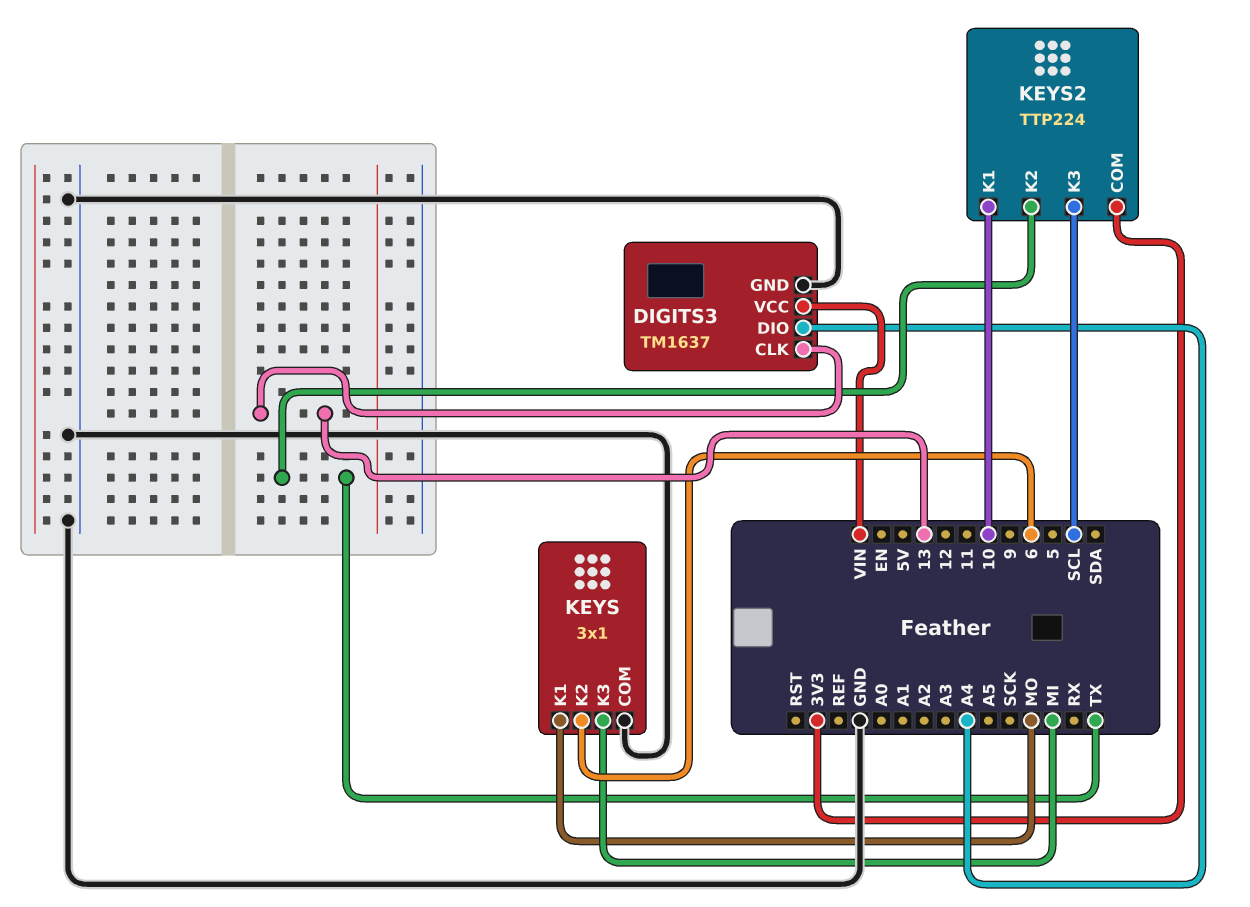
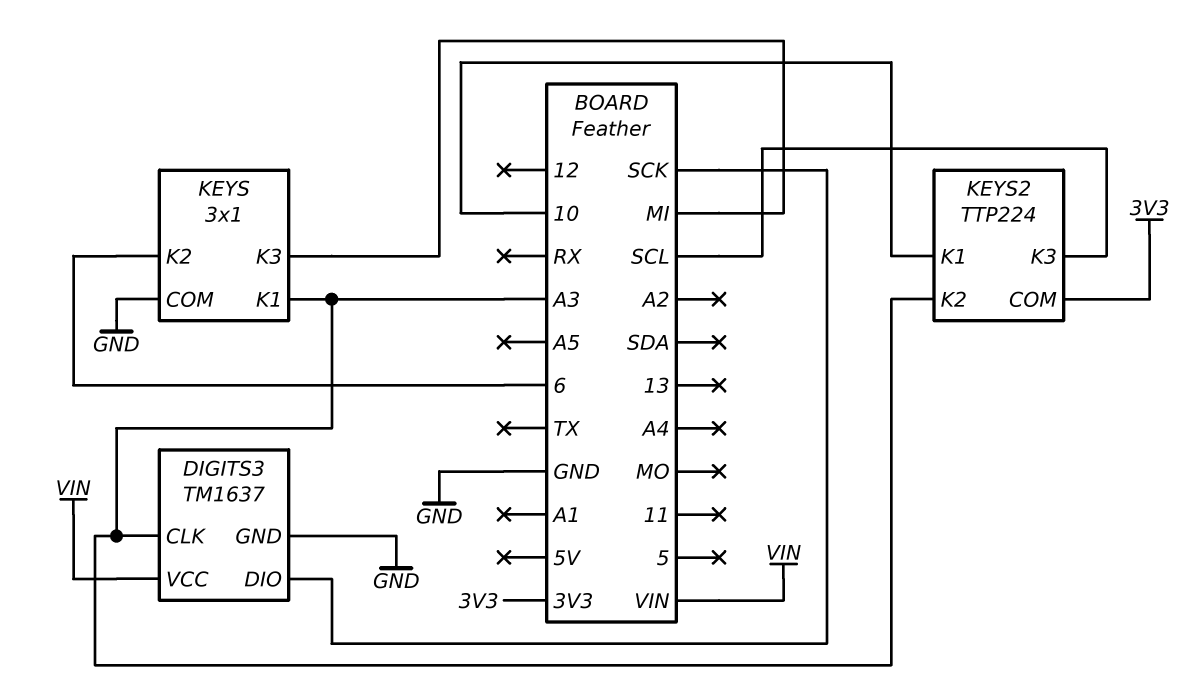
DIGITS3 pin CLK: 13 -> A3
DIGITS3 pin DIO: A4 -> SCK
KEYS pin K1: MO -> A3
KEYS2 pin K2: TX -> A3

